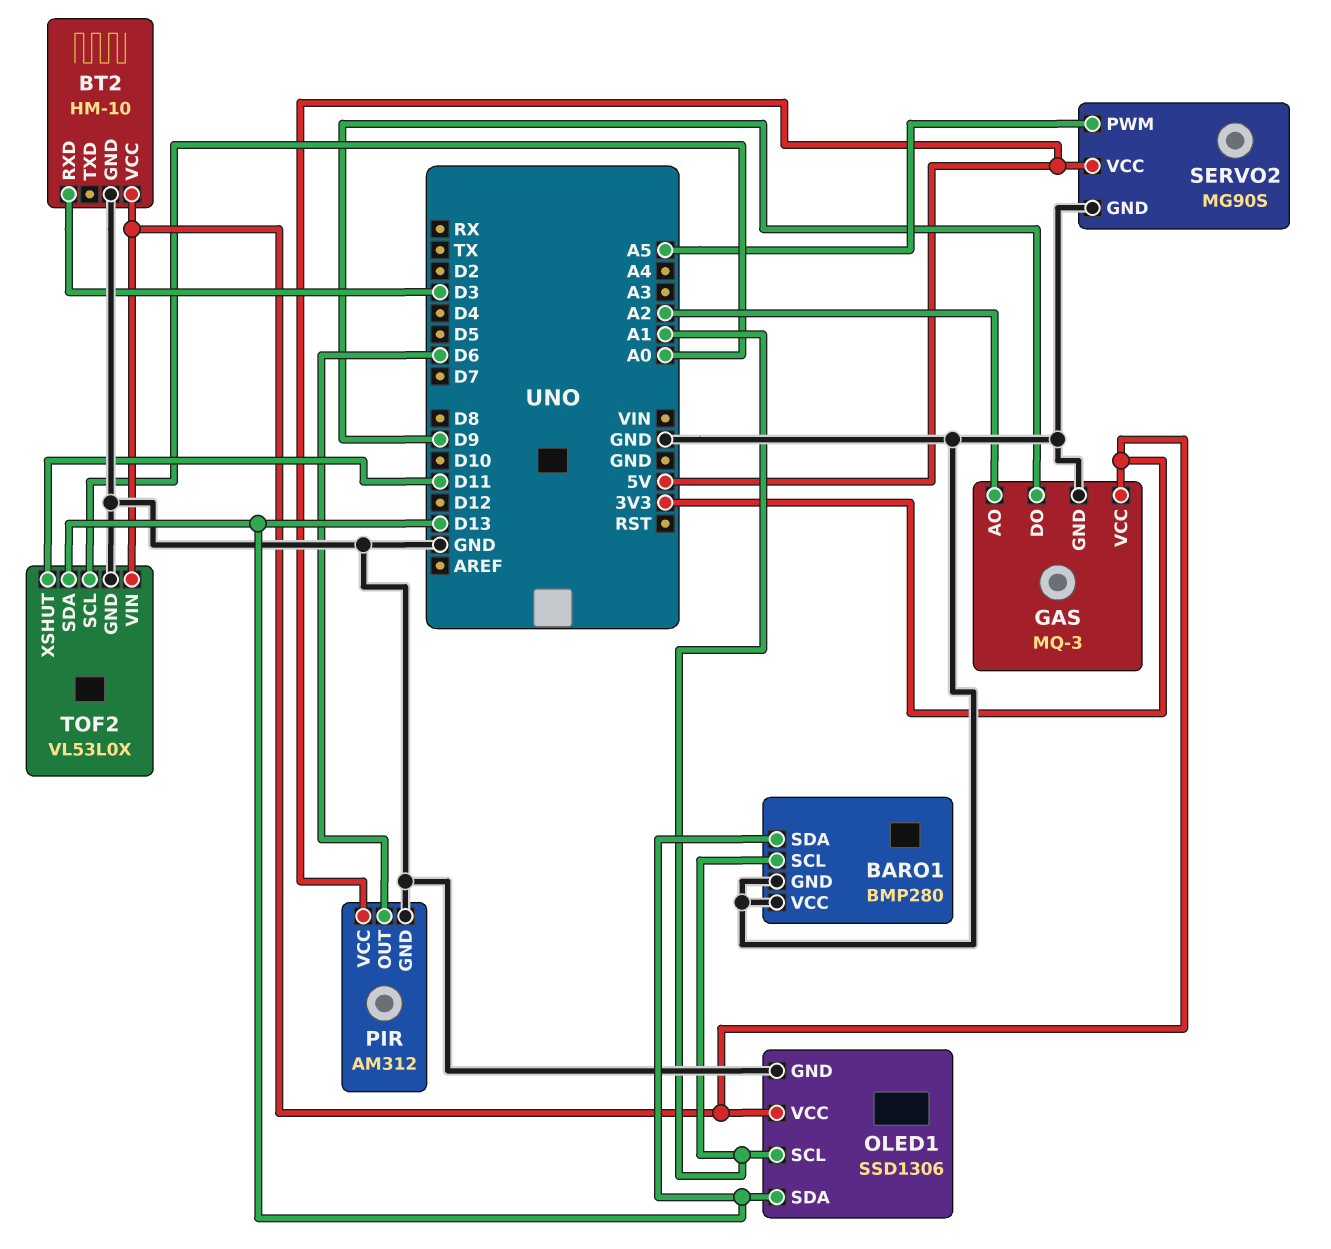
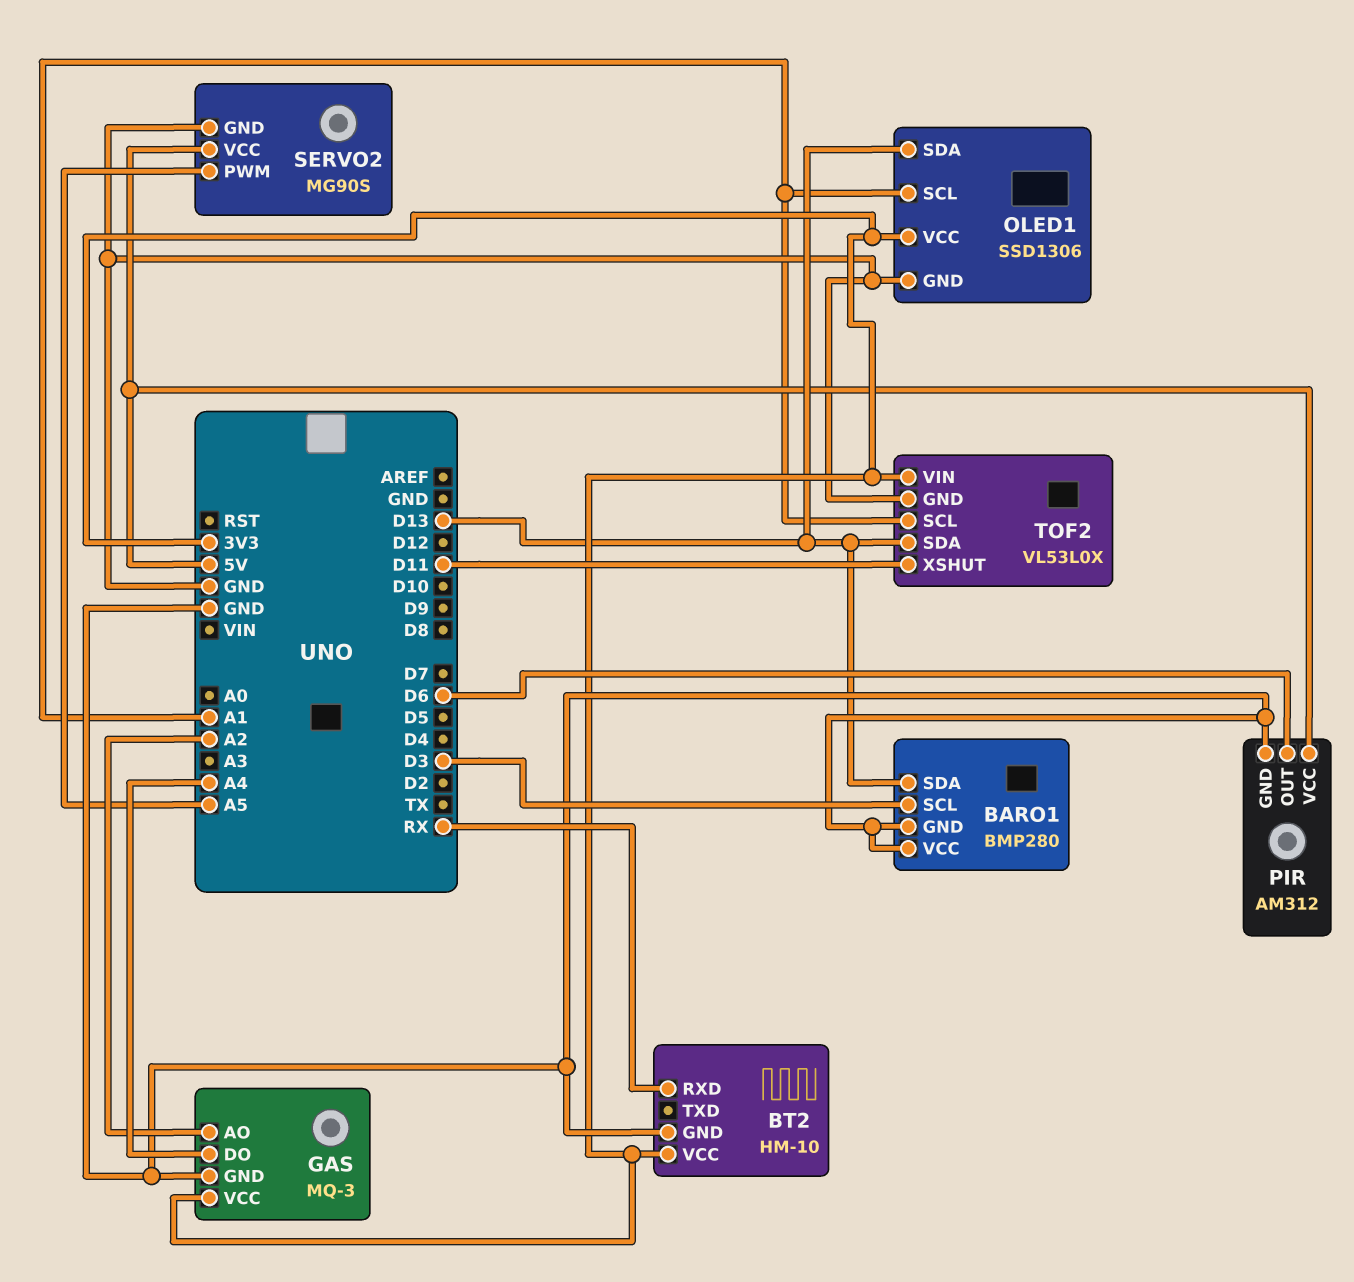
BARO1 pin SCL: A1 -> D3
BT2 pin RXD: D3 -> RX
GAS pin DO: D9 -> A4
TOF2 pin SCL: A0 -> A1

